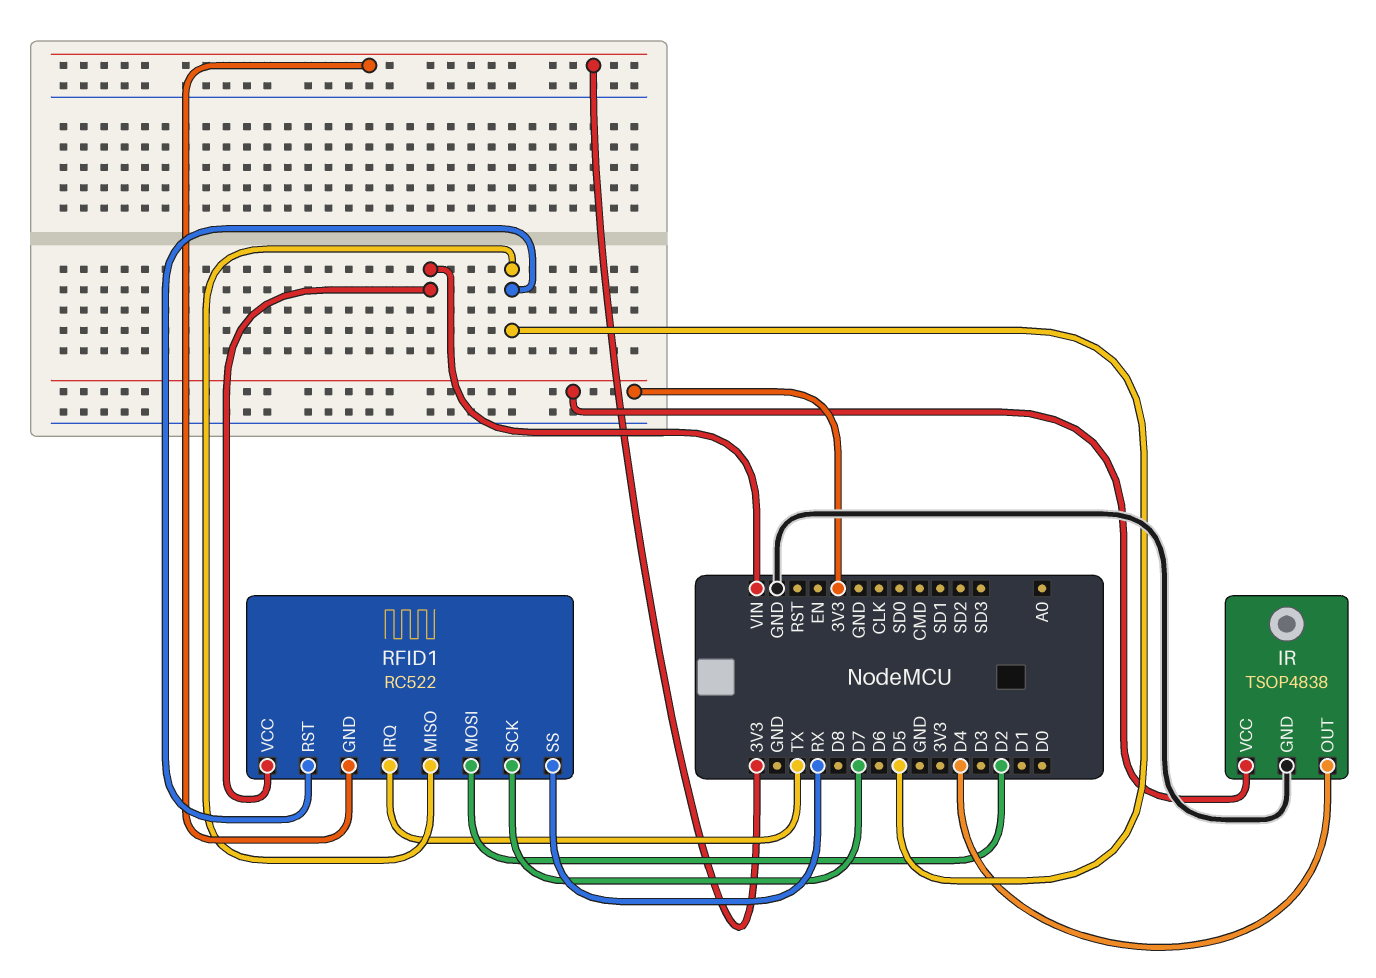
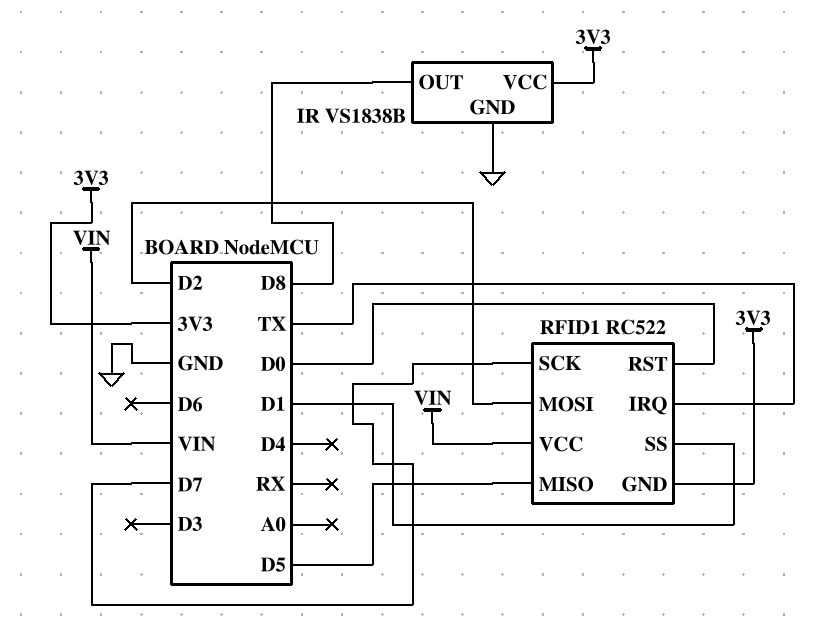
IR: TSOP4838 -> VS1838B
IR pin OUT: D4 -> D8
RFID1 pin RST: D5 -> D0
RFID1 pin SS: RX -> D1

